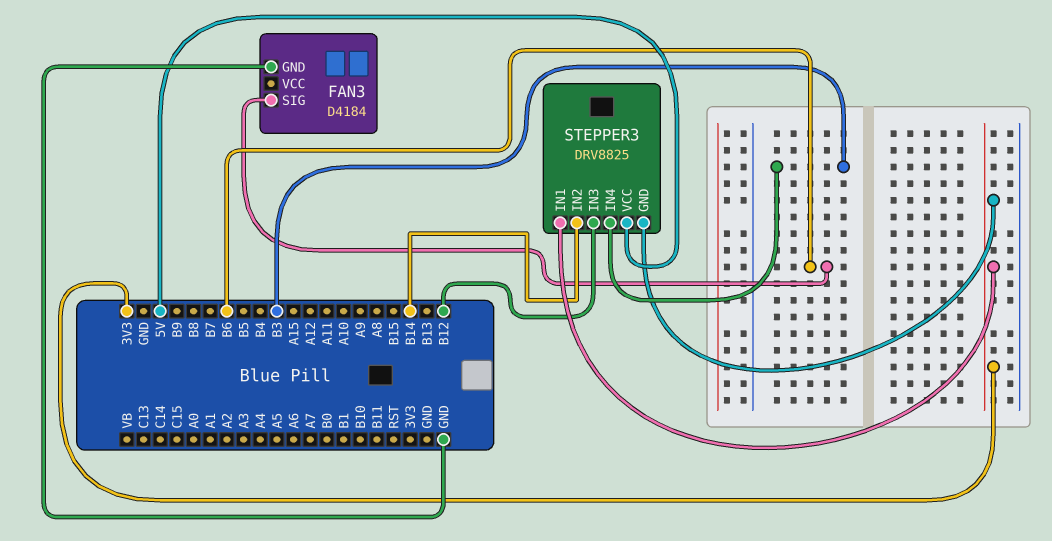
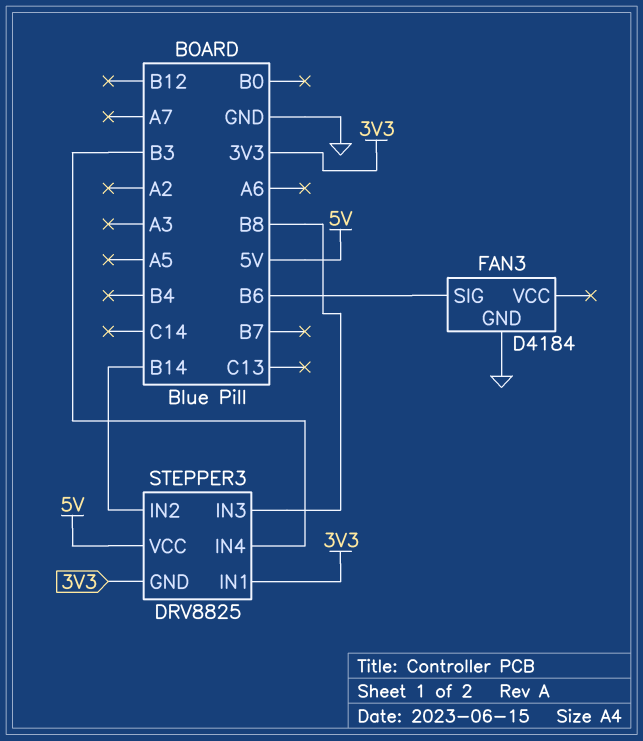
STEPPER3 pin IN3: B12 -> B8

